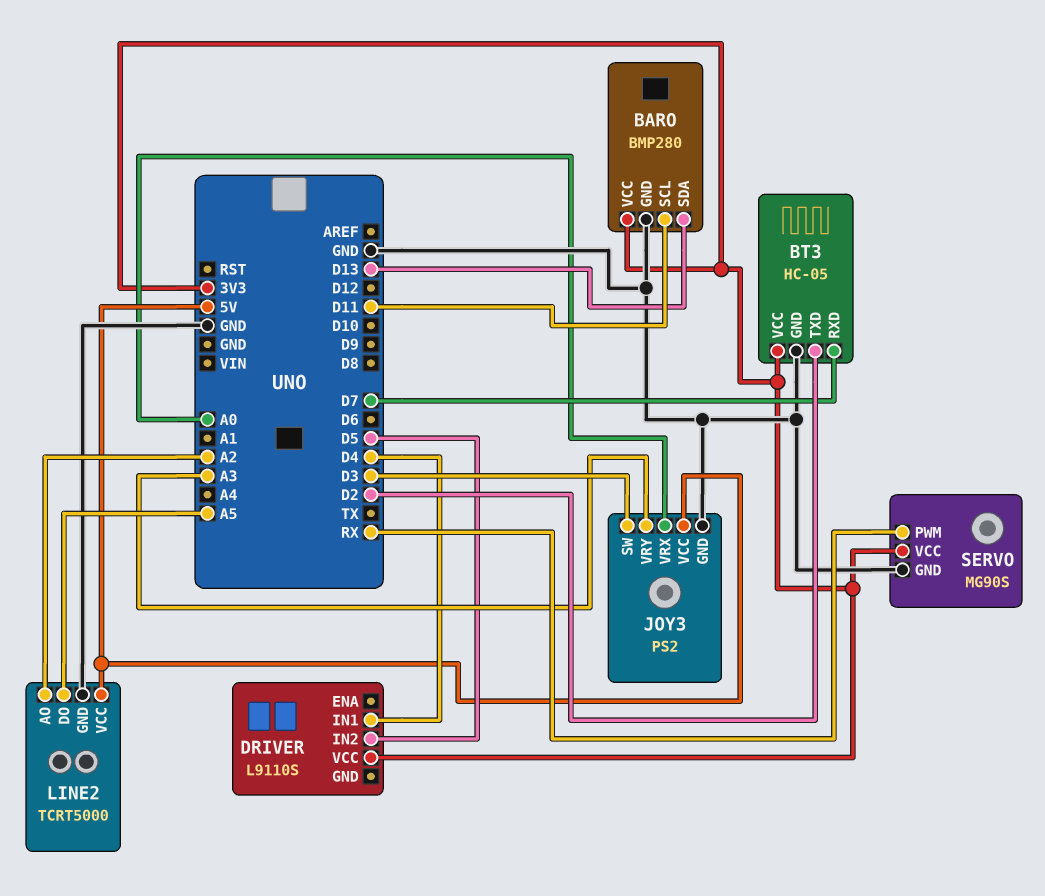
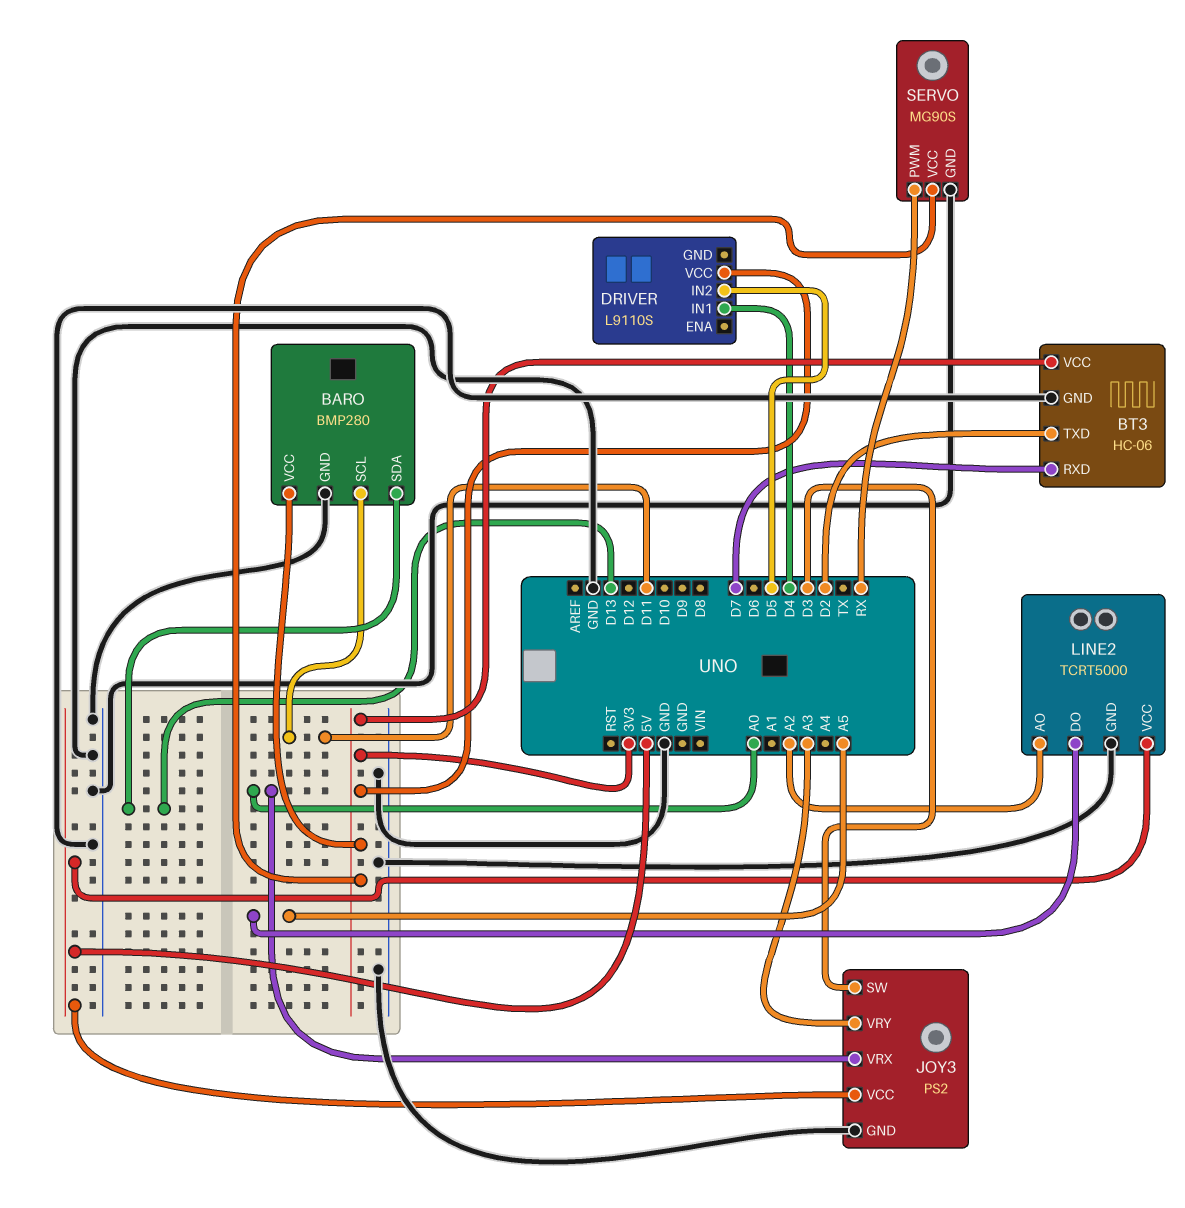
BT3: HC-05 -> HC-06

